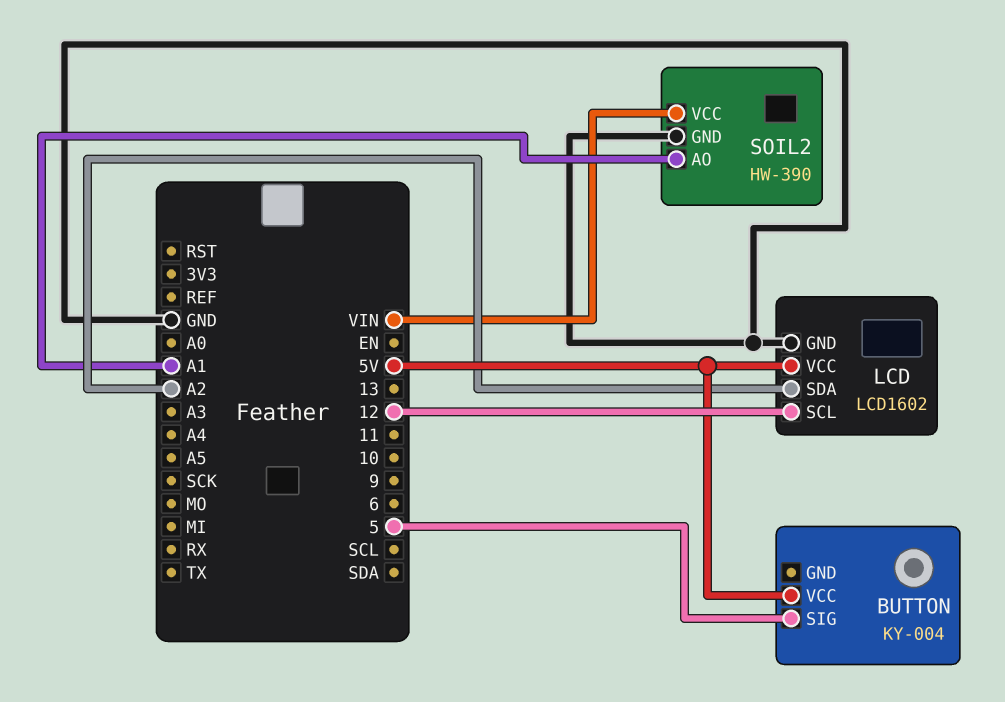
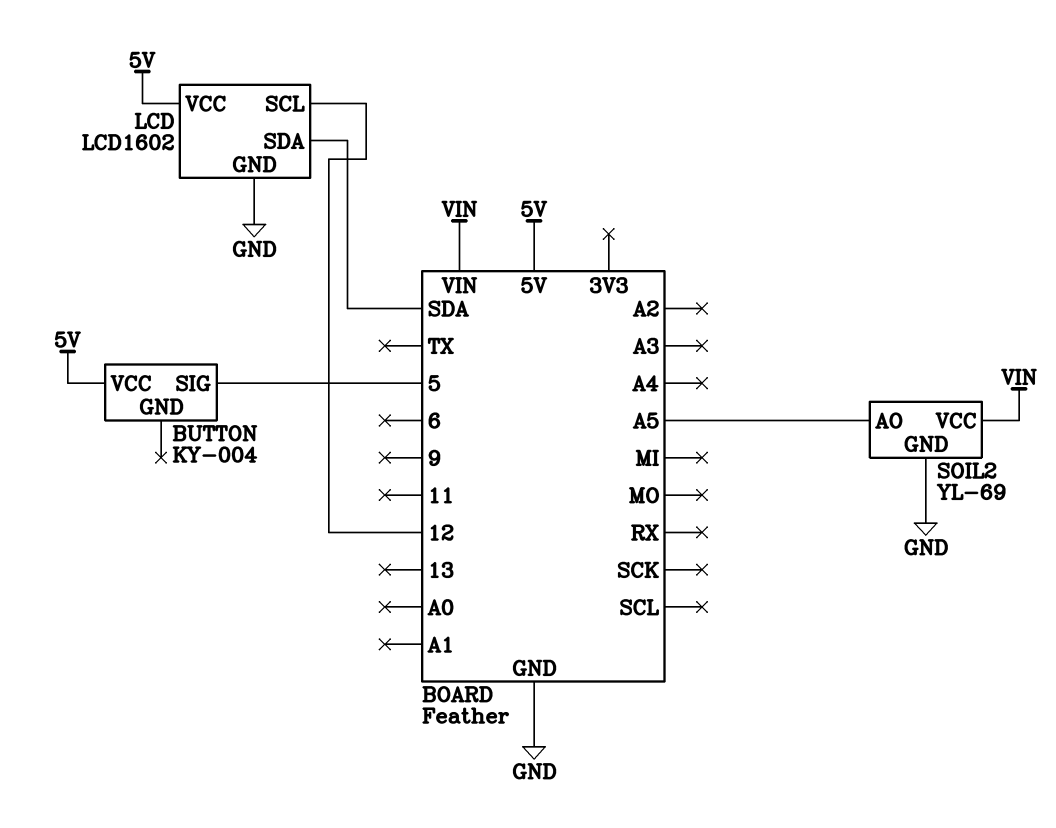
LCD pin SDA: A2 -> SDA
SOIL2: HW-390 -> YL-69
SOIL2 pin AO: A1 -> A5

